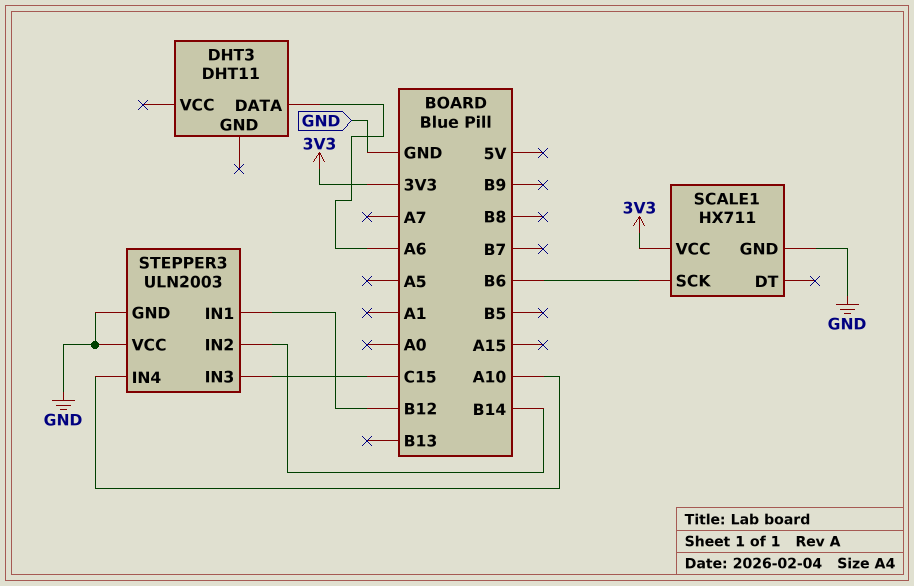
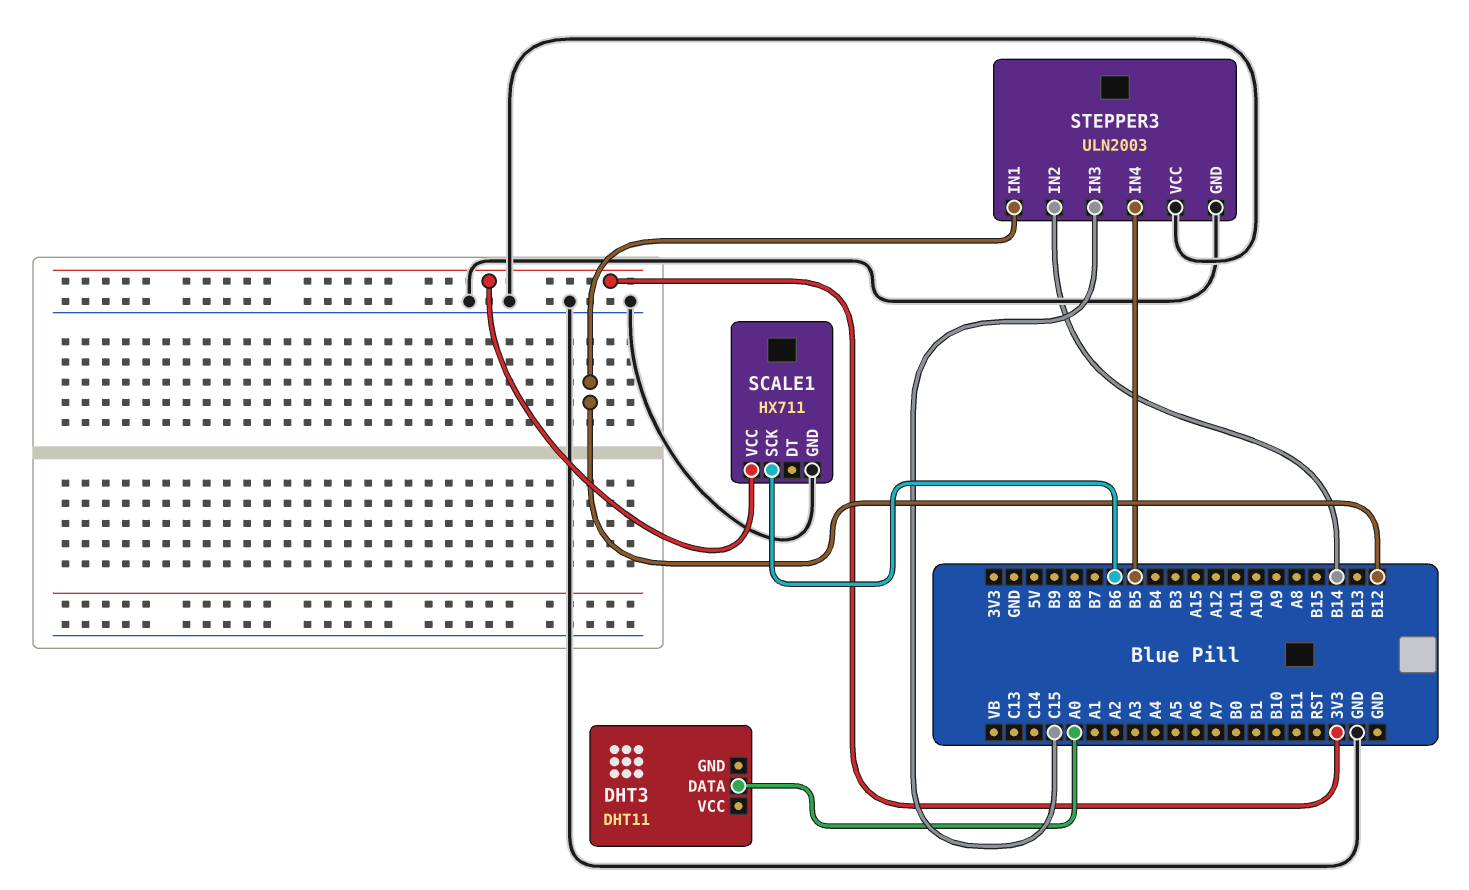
DHT3 pin DATA: A6 -> A0
STEPPER3 pin IN4: A10 -> B5

